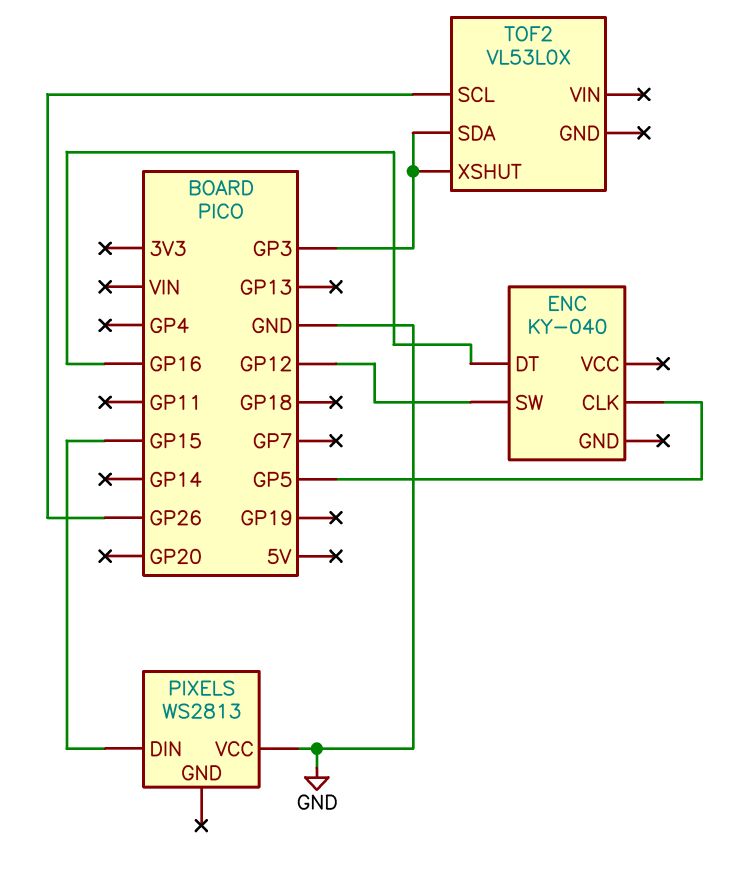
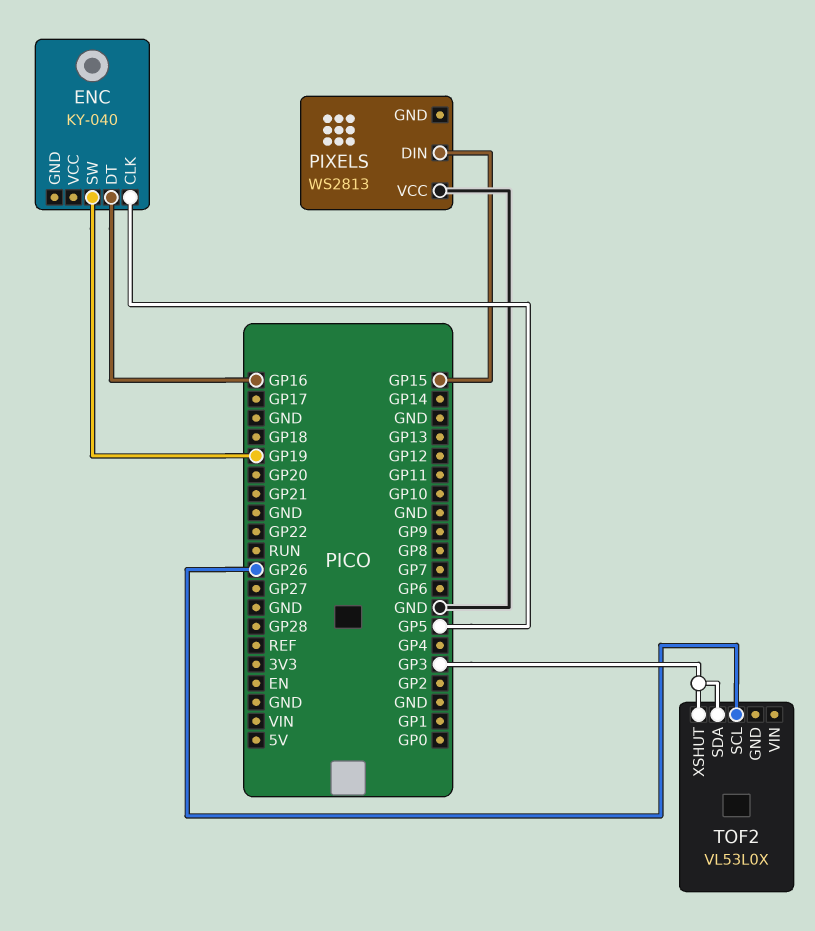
ENC pin SW: GP12 -> GP19

